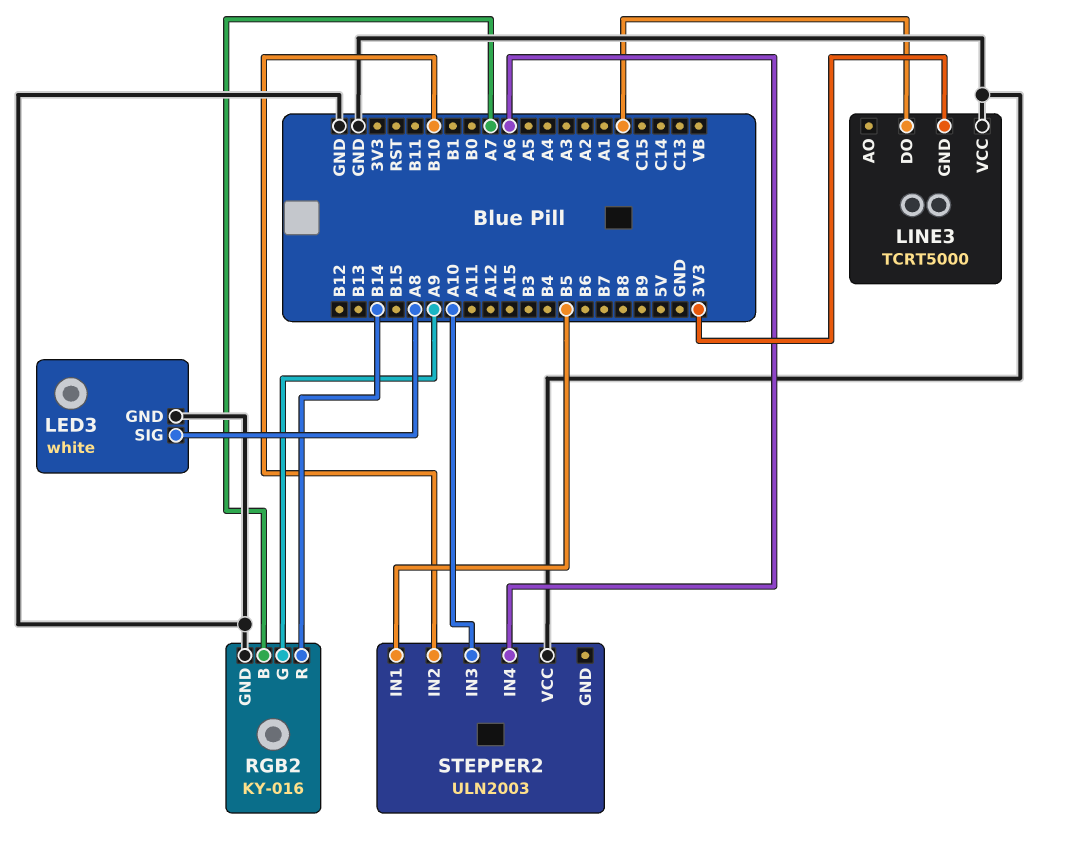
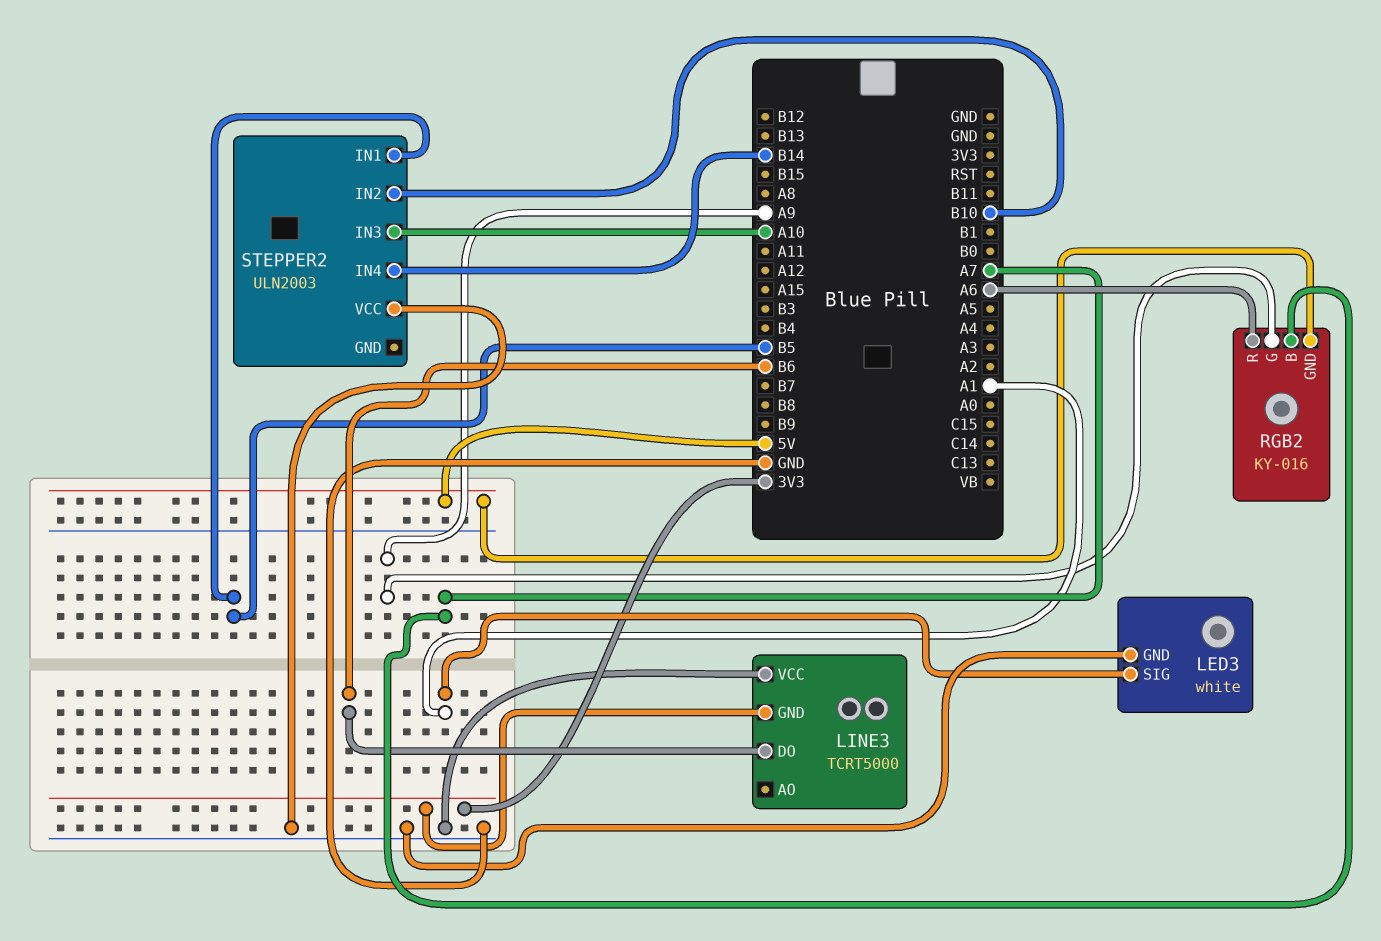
LED3 pin SIG: A8 -> A1
LINE3 pin DO: A0 -> B6
RGB2 pin GND: GND -> 5V
RGB2 pin R: B14 -> A6
STEPPER2 pin IN4: A6 -> B14

